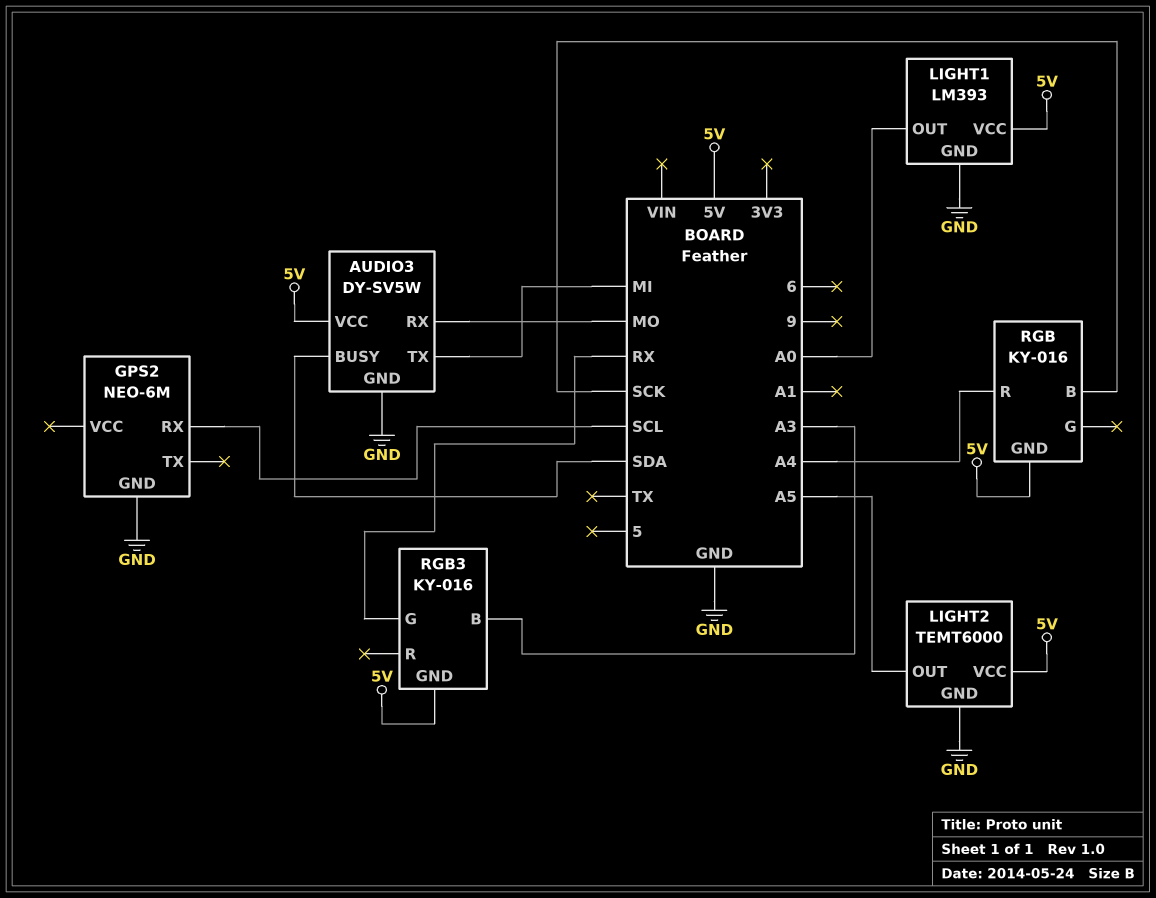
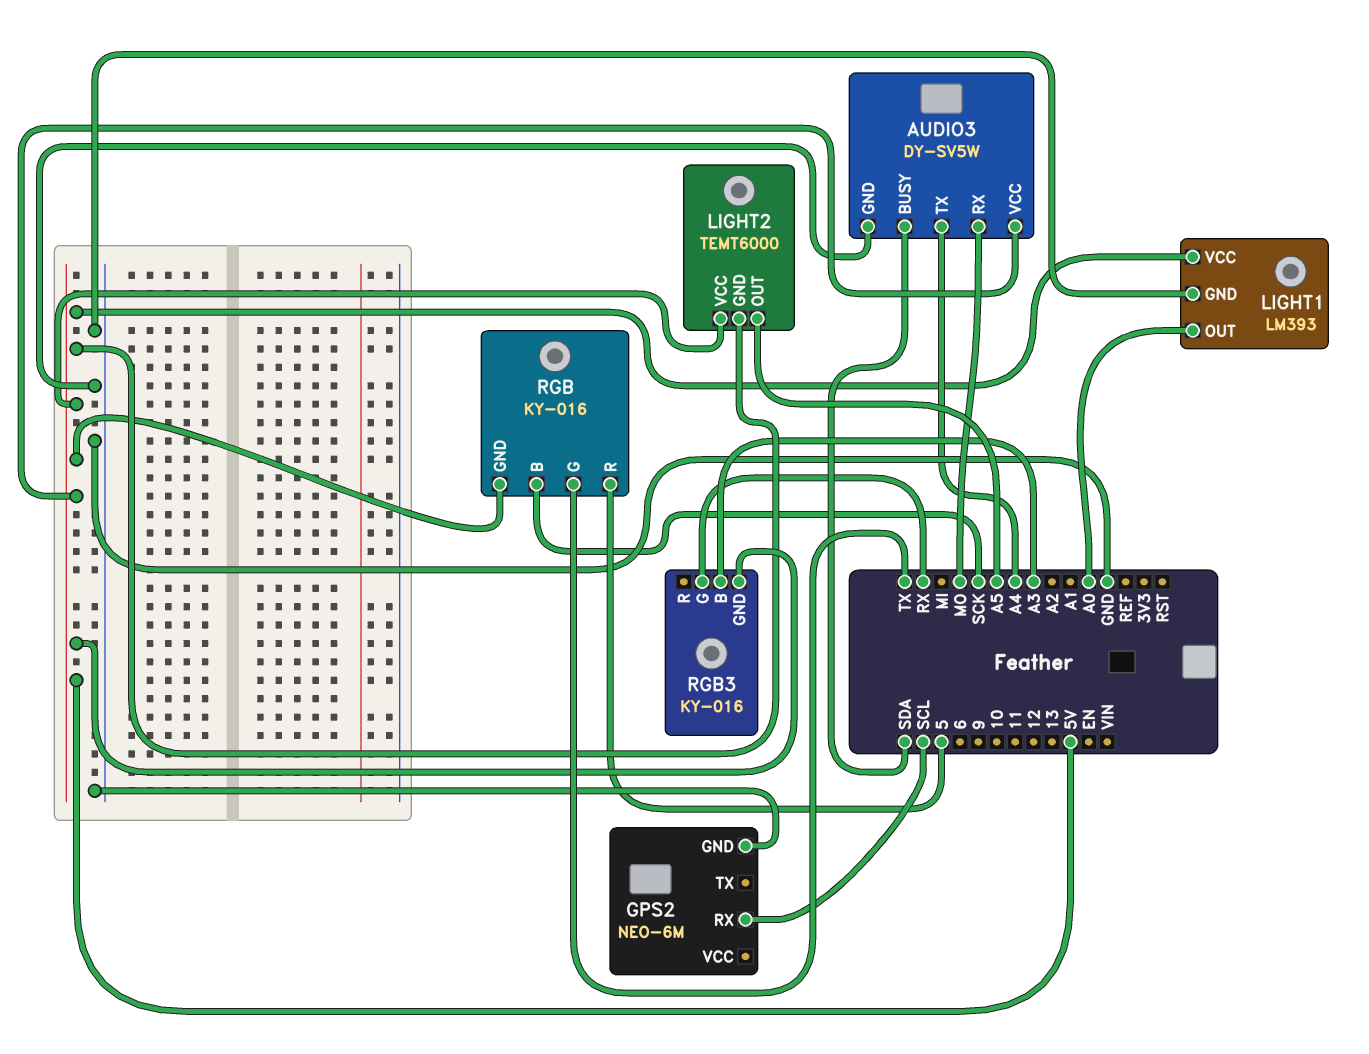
AUDIO3 pin TX: MI -> A4
LIGHT2 pin GND: GND -> 5V
RGB pin G: none -> TX
RGB pin R: A4 -> 5

